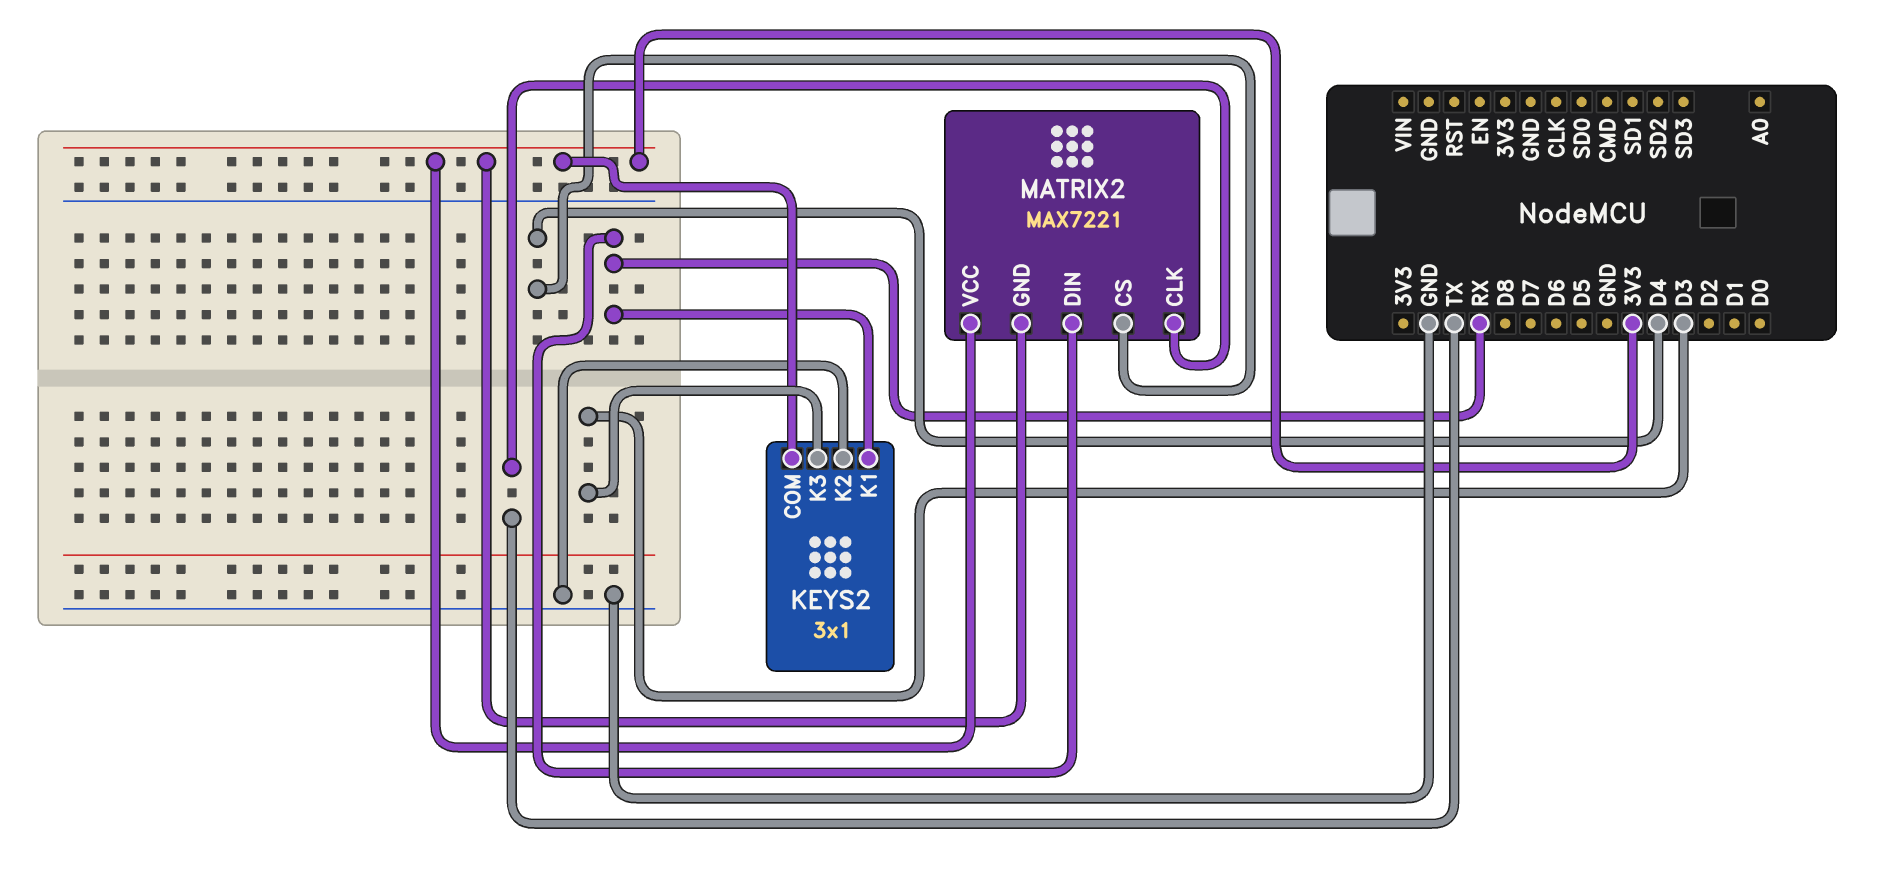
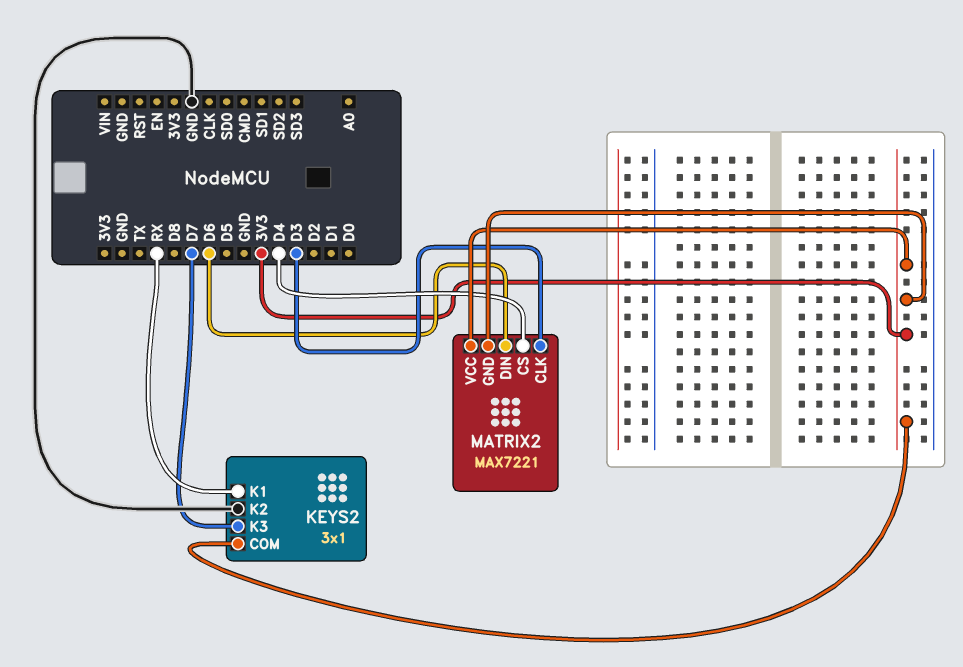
KEYS2 pin K3: D3 -> D7
MATRIX2 pin CLK: TX -> D3
MATRIX2 pin DIN: RX -> D6

